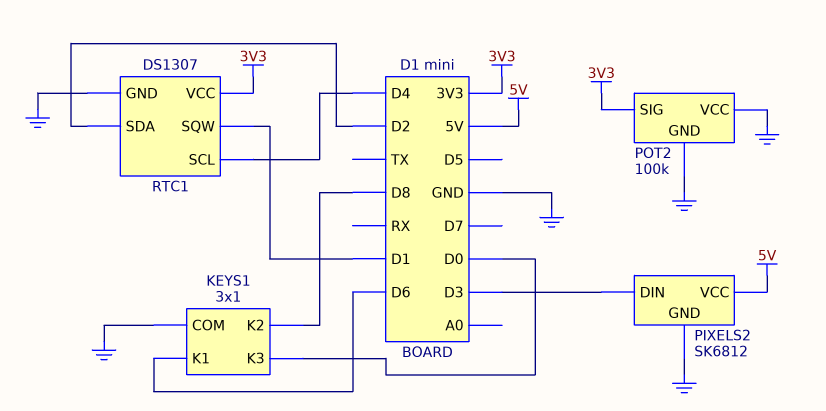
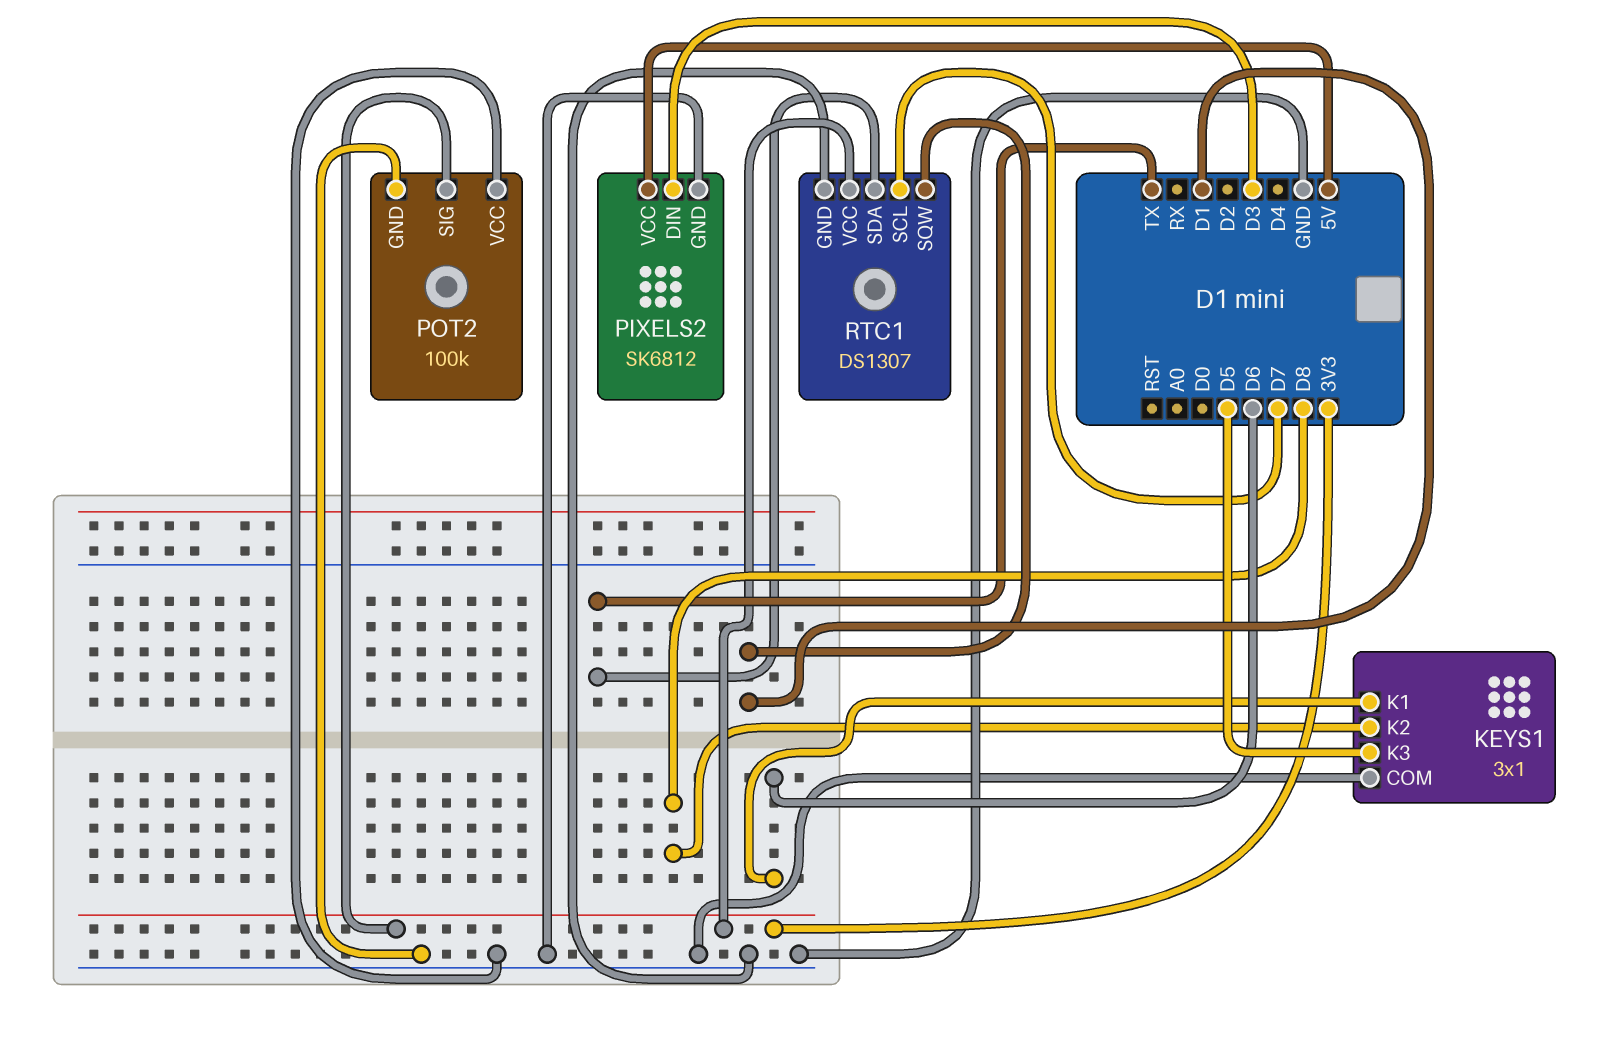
KEYS1 pin K3: D0 -> D5
RTC1 pin SCL: D4 -> D7
RTC1 pin SDA: D2 -> TX

